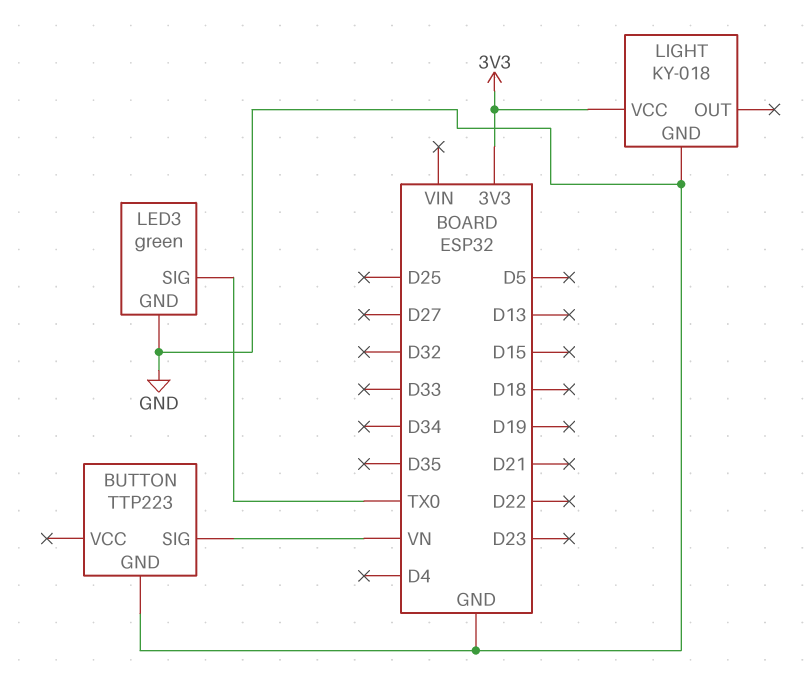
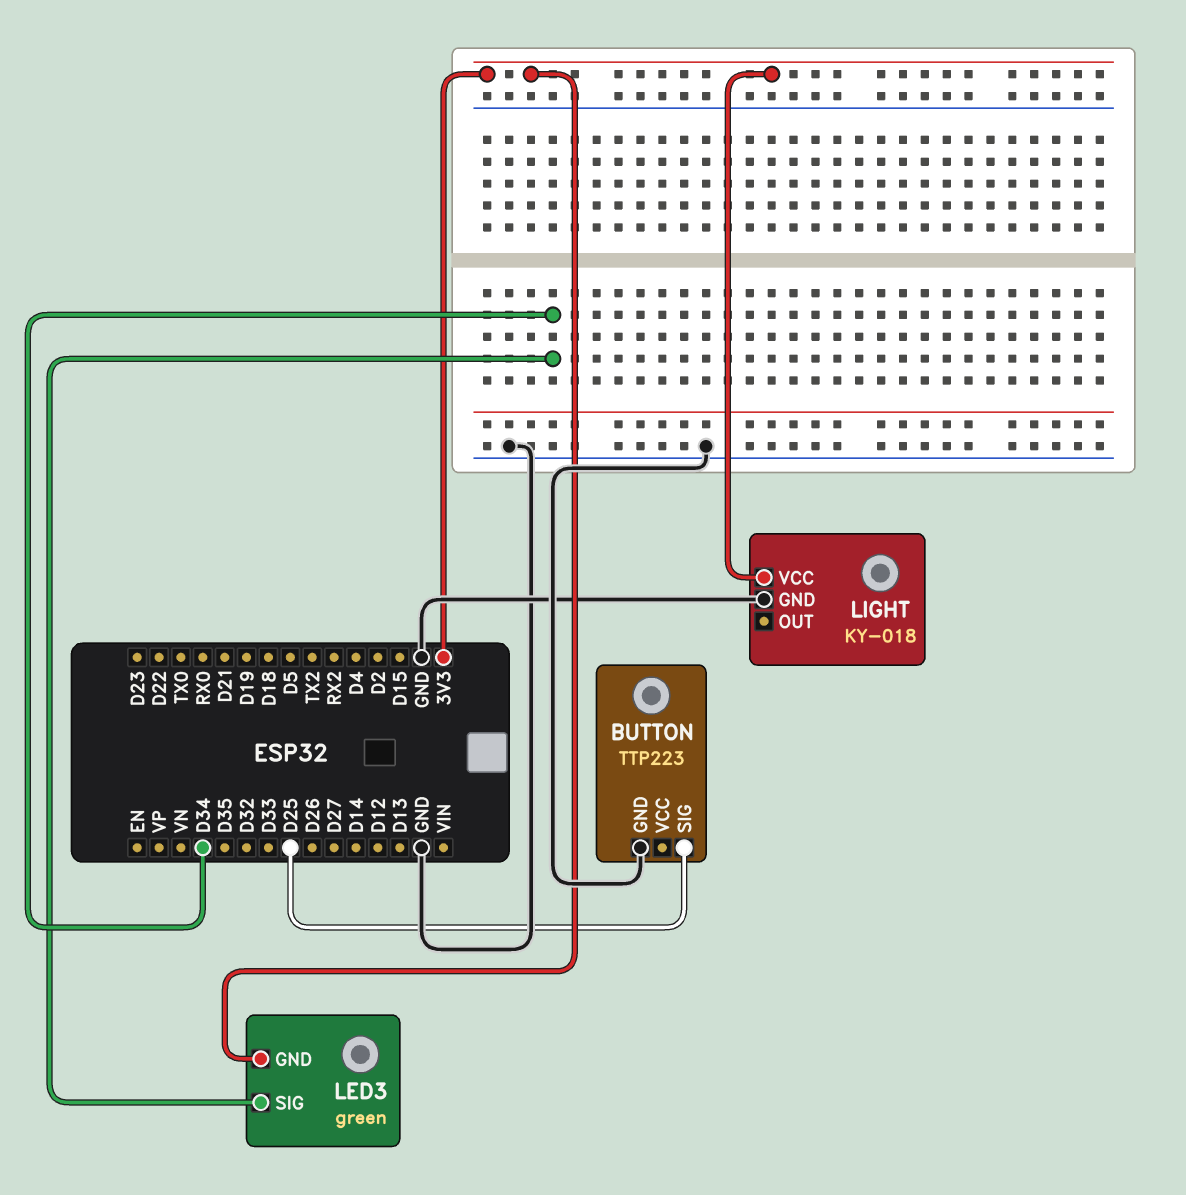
BUTTON pin SIG: VN -> D25
LED3 pin GND: GND -> 3V3
LED3 pin SIG: TX0 -> D34

